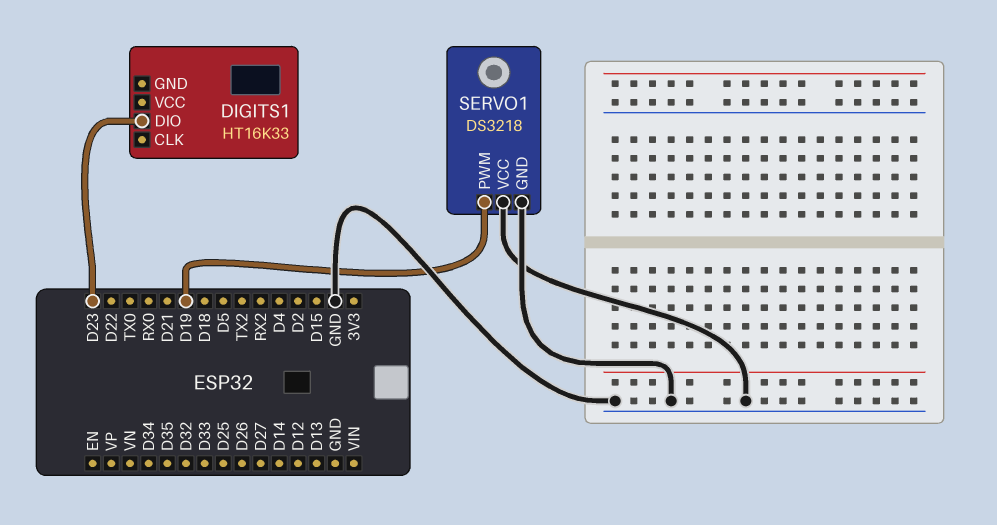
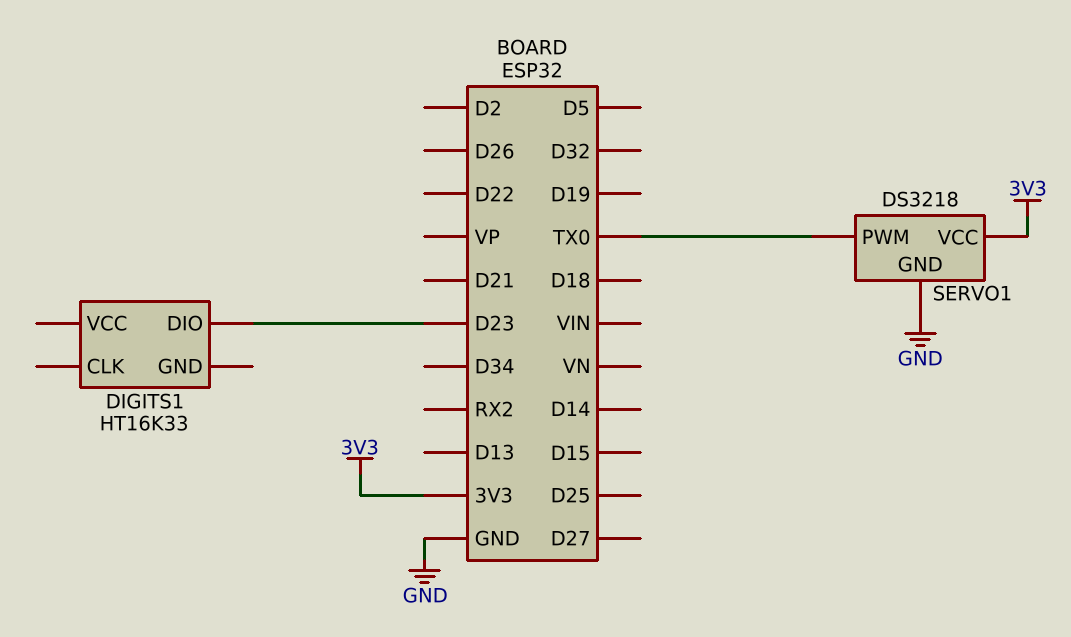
SERVO1 pin PWM: D19 -> TX0
SERVO1 pin VCC: GND -> 3V3

